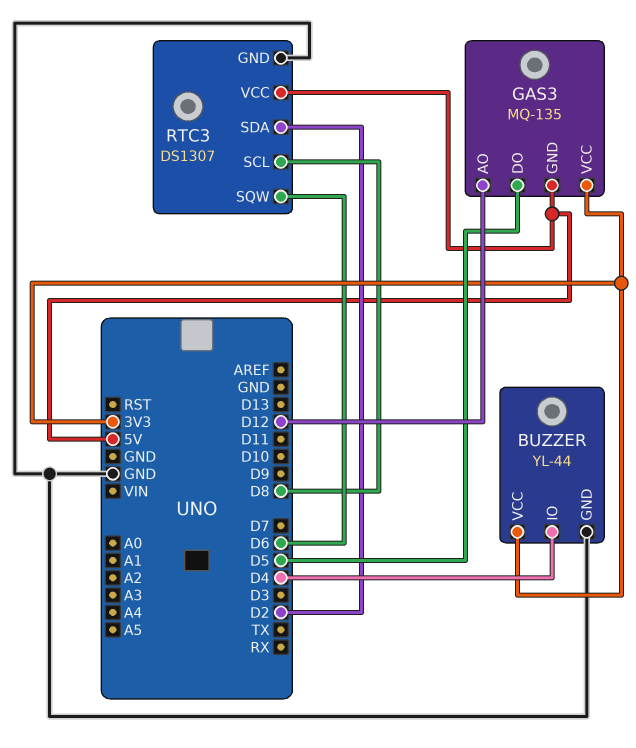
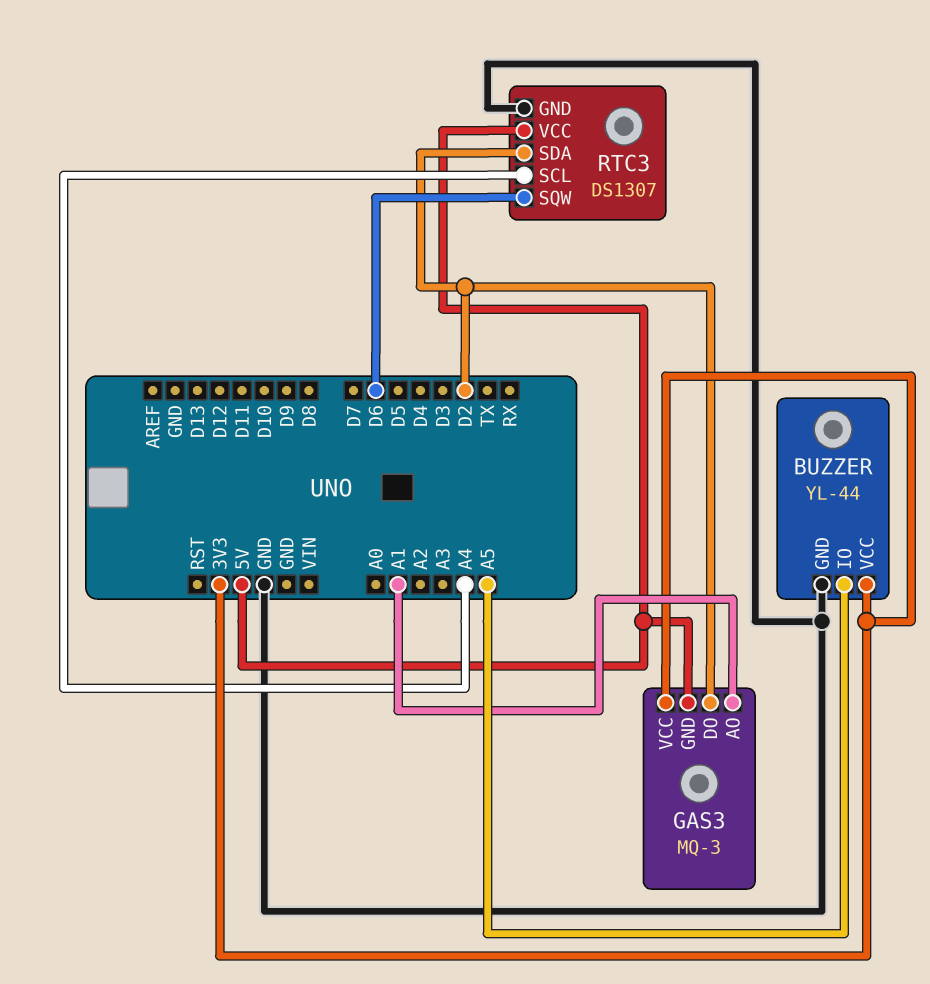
BUZZER pin IO: D4 -> A5
GAS3: MQ-135 -> MQ-3
GAS3 pin AO: D12 -> A1
GAS3 pin DO: D5 -> D2
RTC3 pin SCL: D8 -> A4

